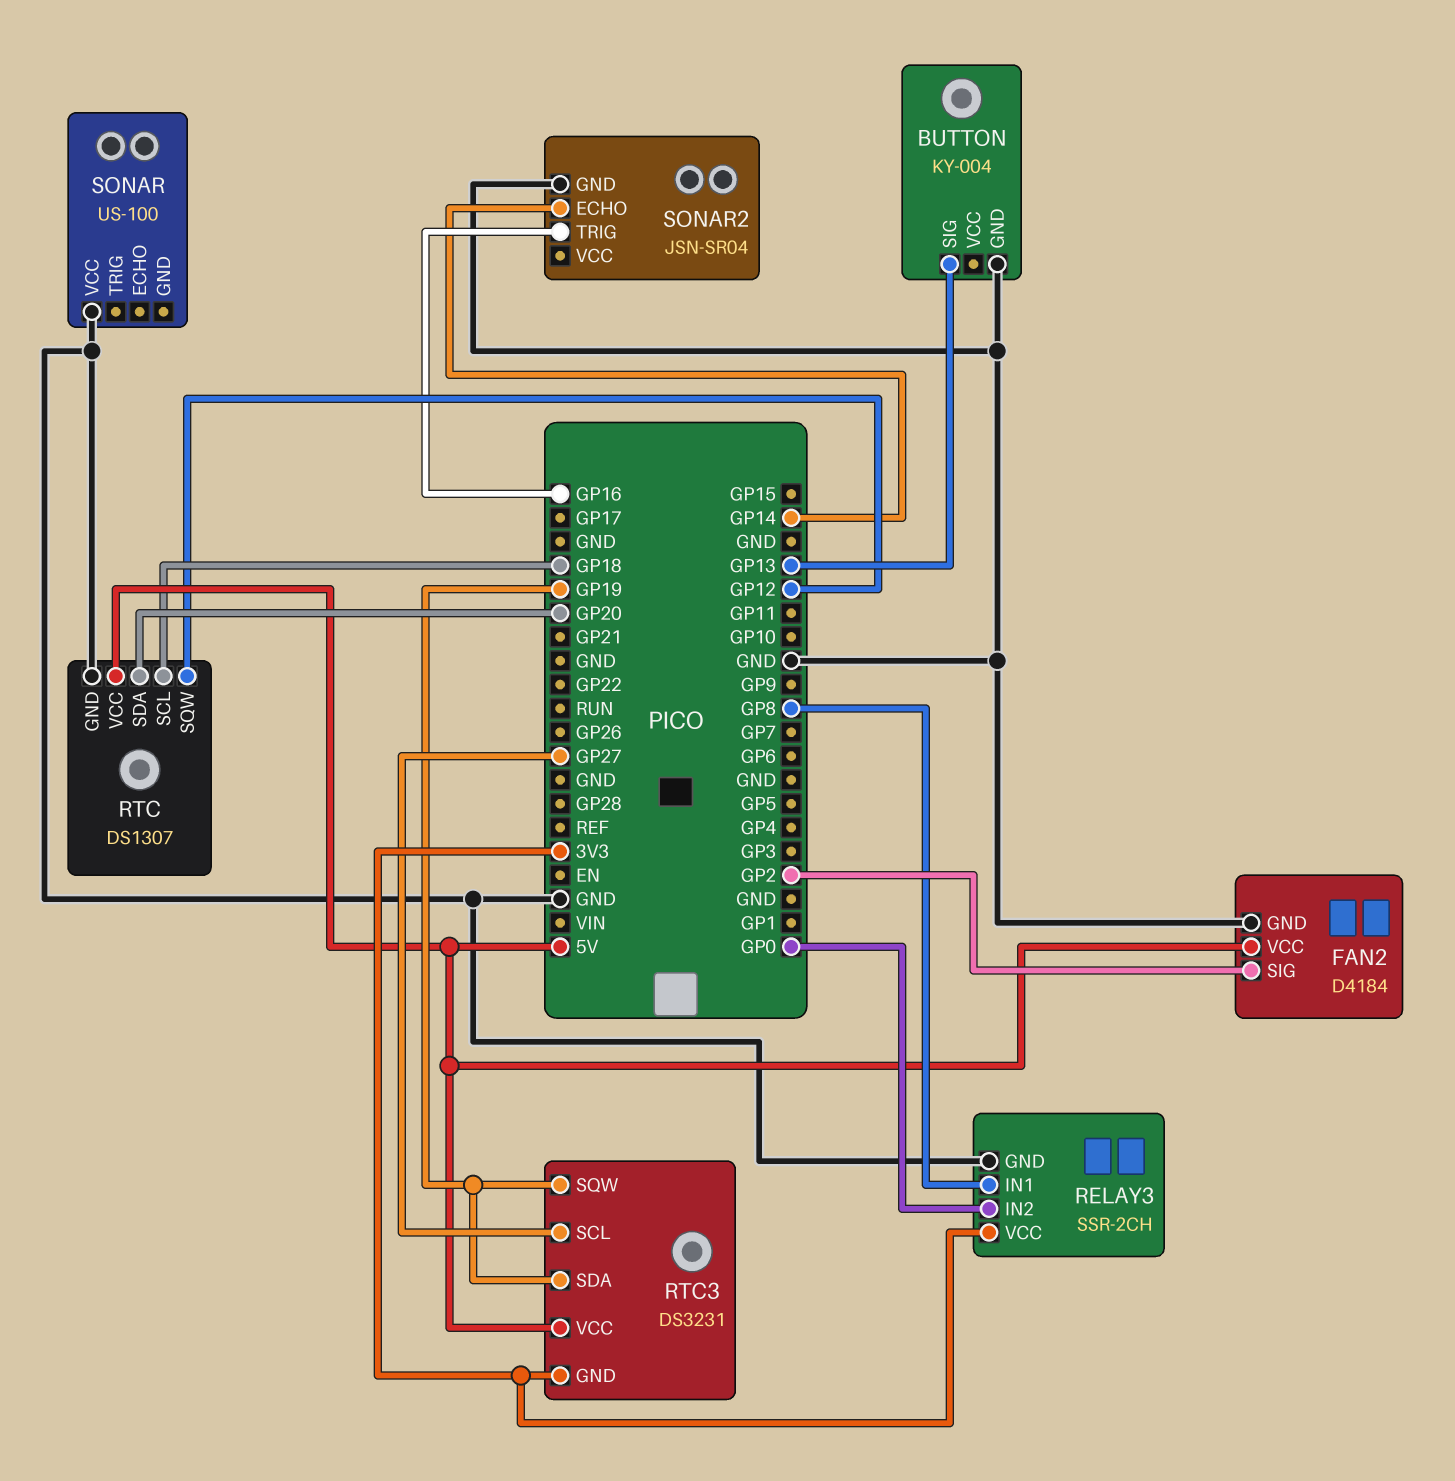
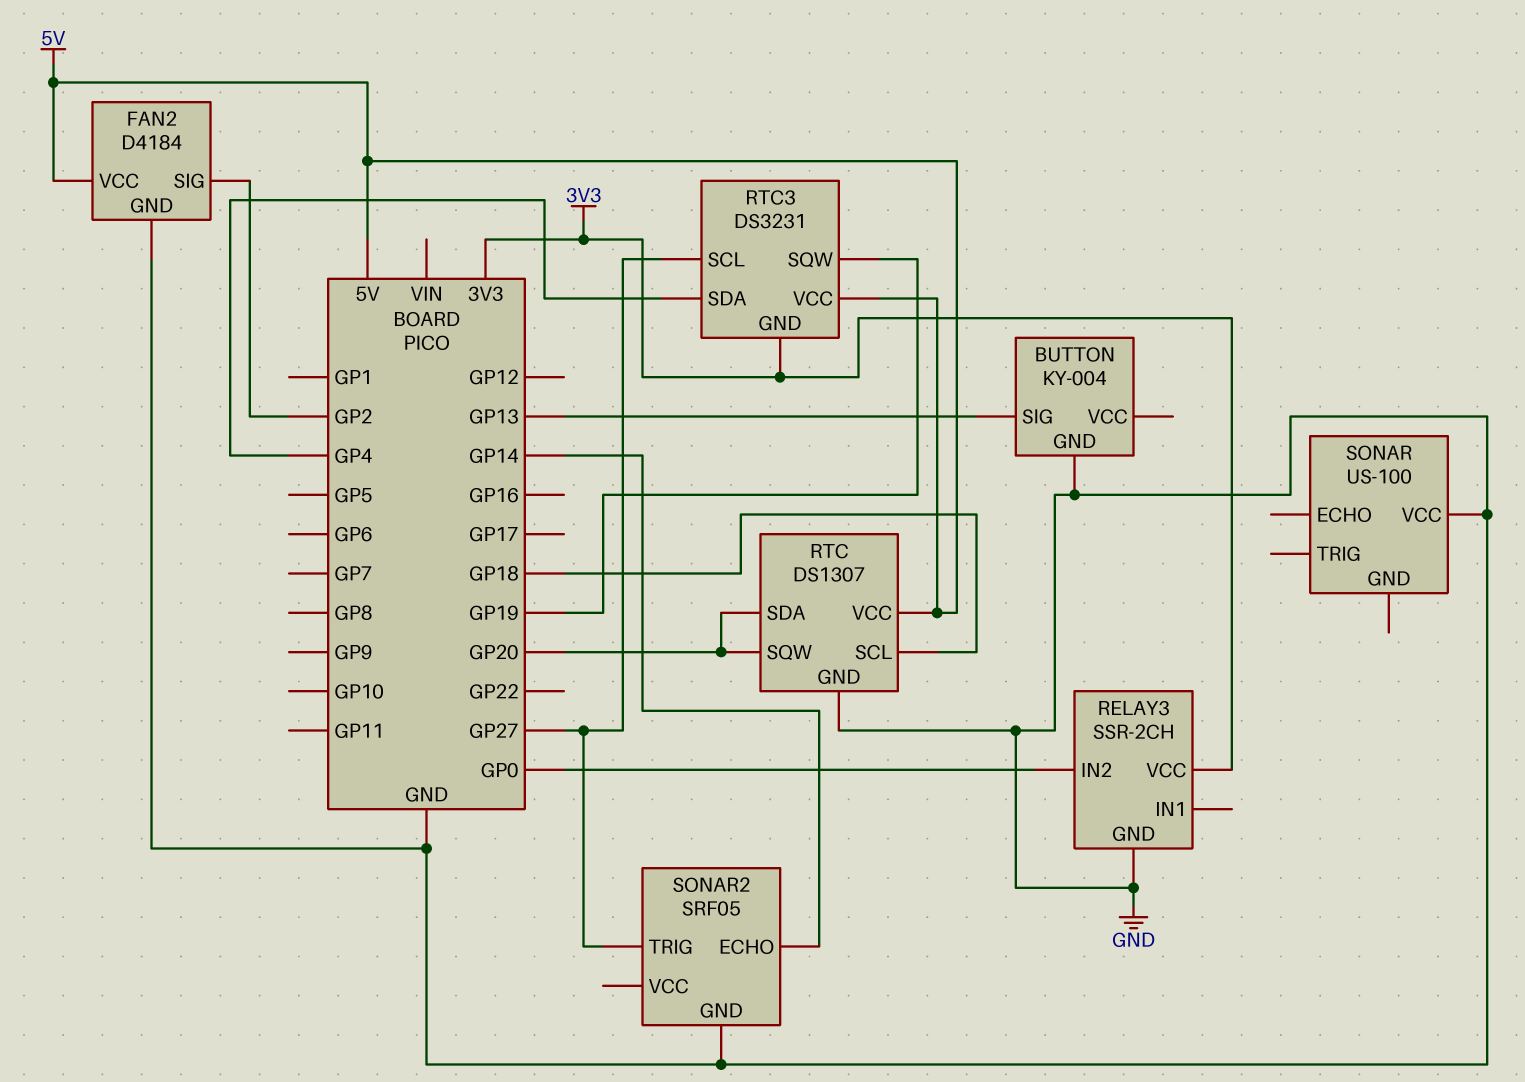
RELAY3 pin IN1: GP8 -> none
RTC pin SQW: GP12 -> GP20
RTC3 pin SDA: GP19 -> GP4
SONAR2: JSN-SR04 -> SRF05
SONAR2 pin TRIG: GP16 -> GP27

